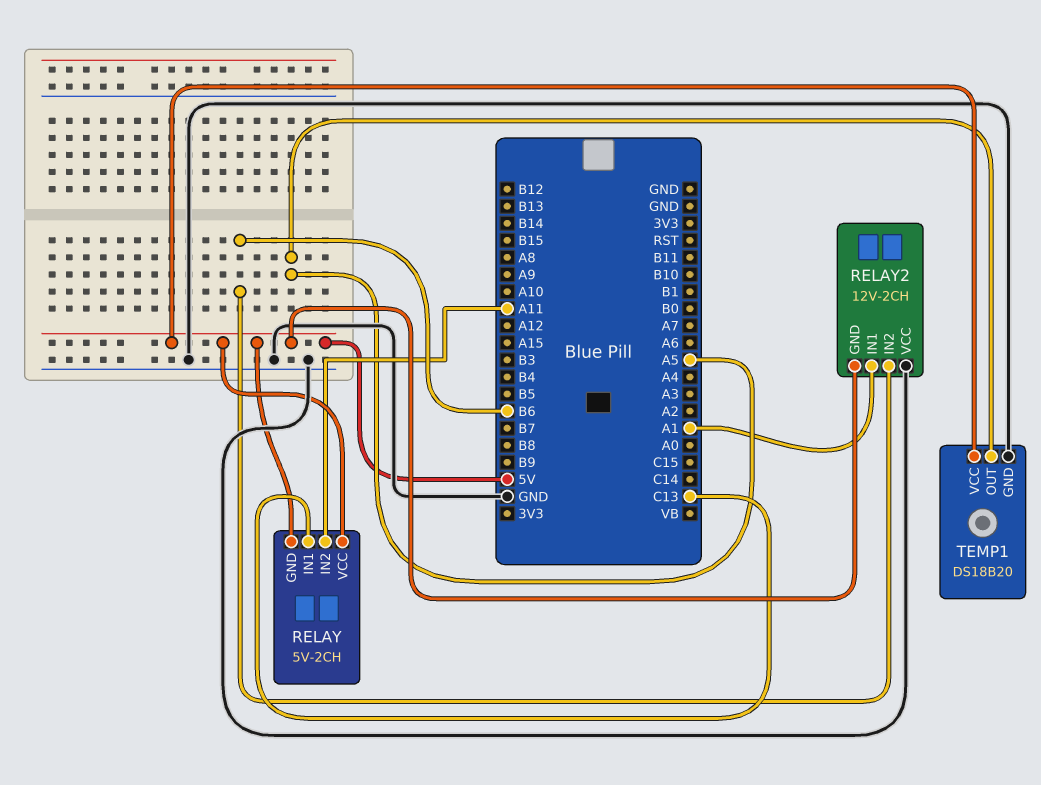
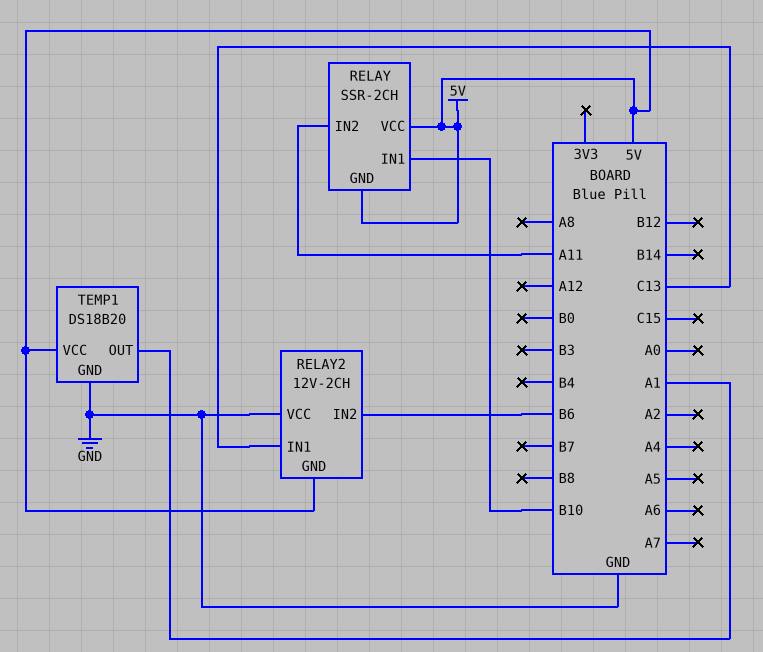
RELAY: 5V-2CH -> SSR-2CH
RELAY pin IN1: C13 -> B10
RELAY2 pin IN1: A1 -> C13
TEMP1 pin OUT: A5 -> A1

